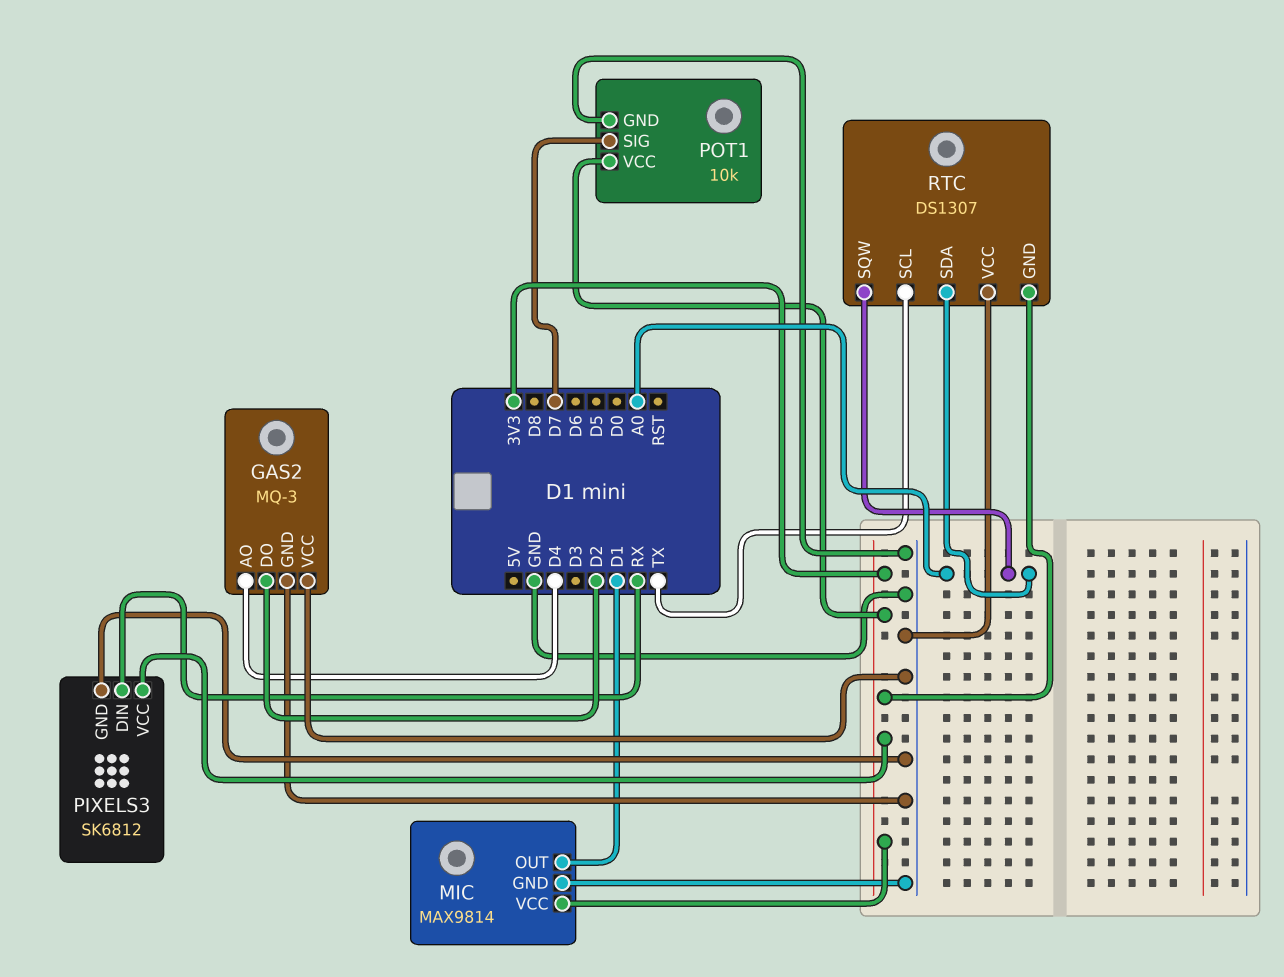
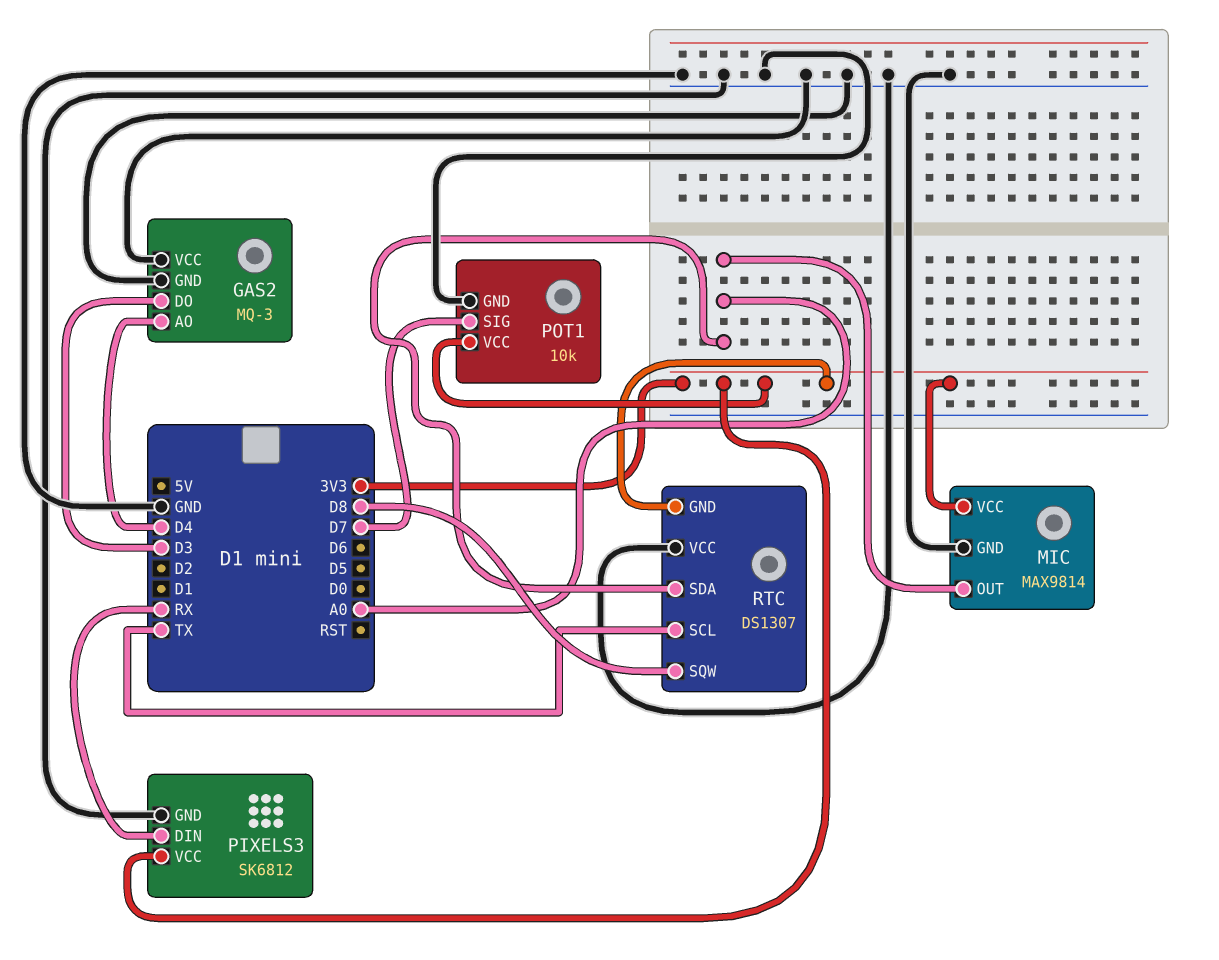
GAS2 pin DO: D2 -> D3
MIC pin OUT: D1 -> A0
RTC pin SQW: A0 -> D8

